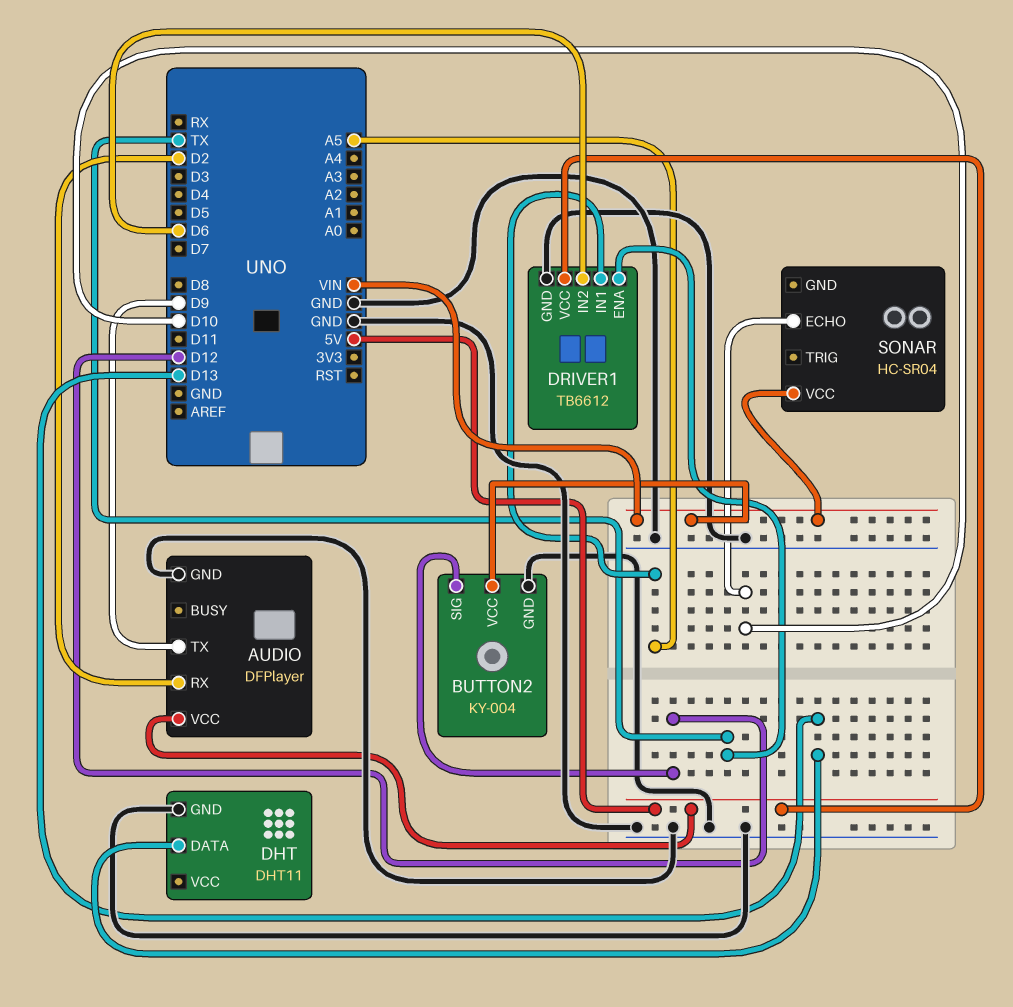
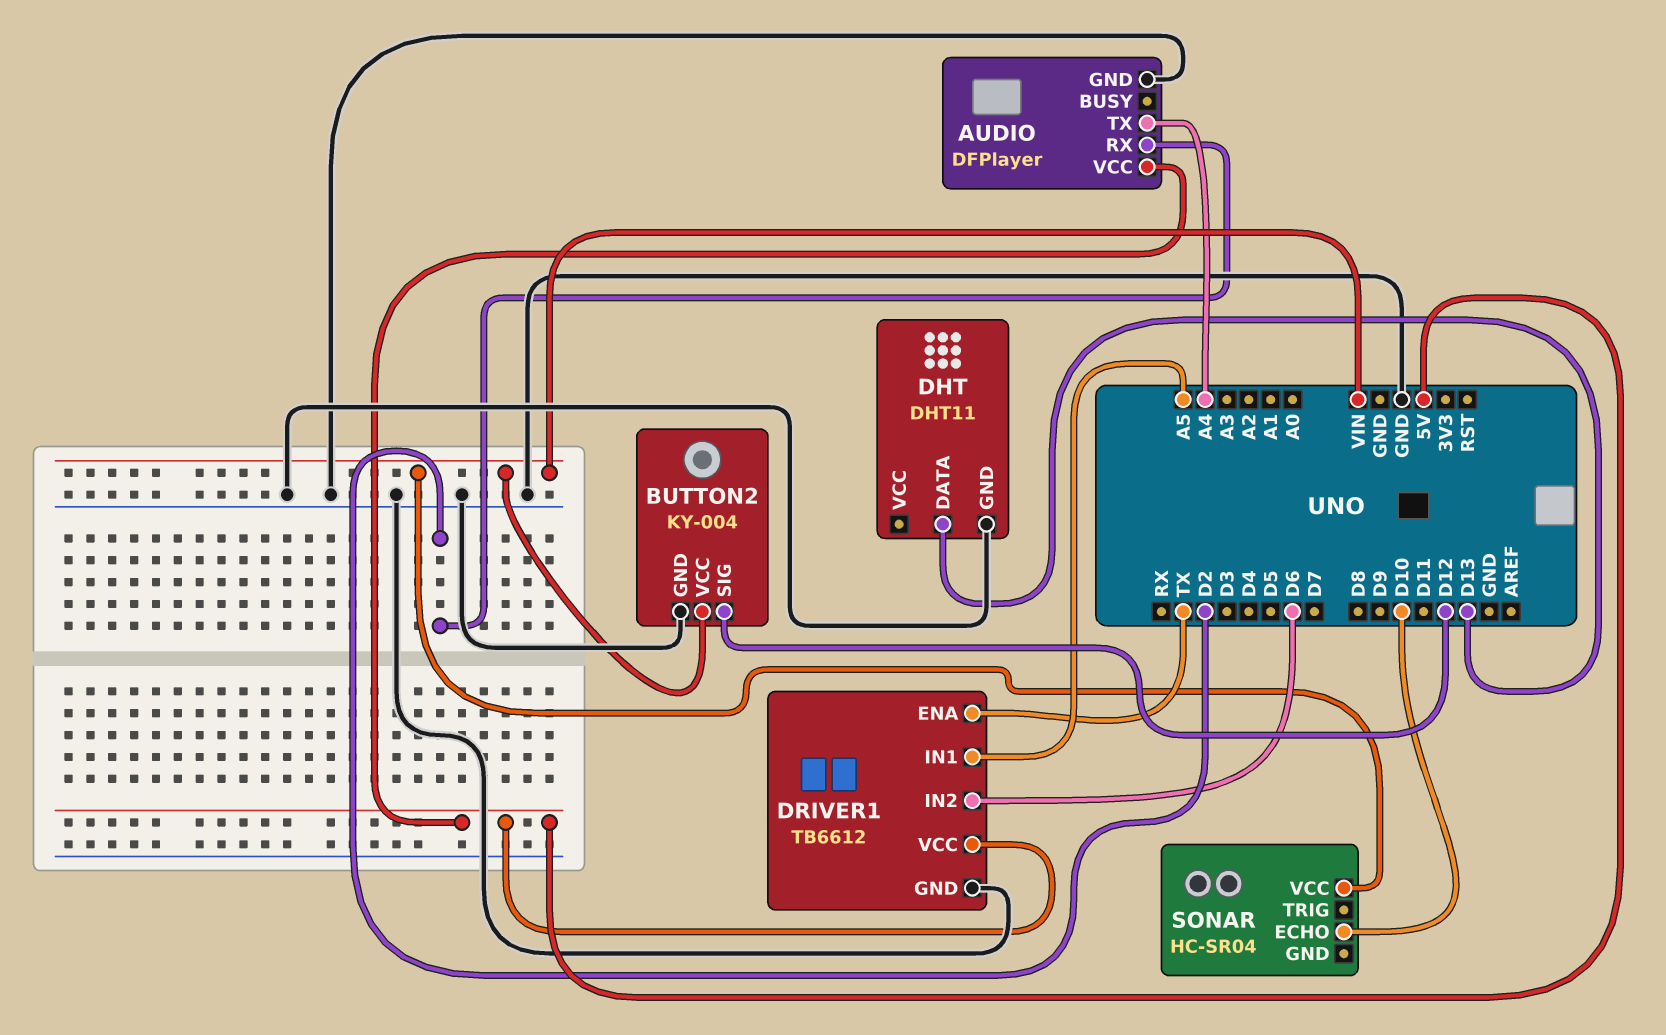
AUDIO pin TX: D9 -> A4

